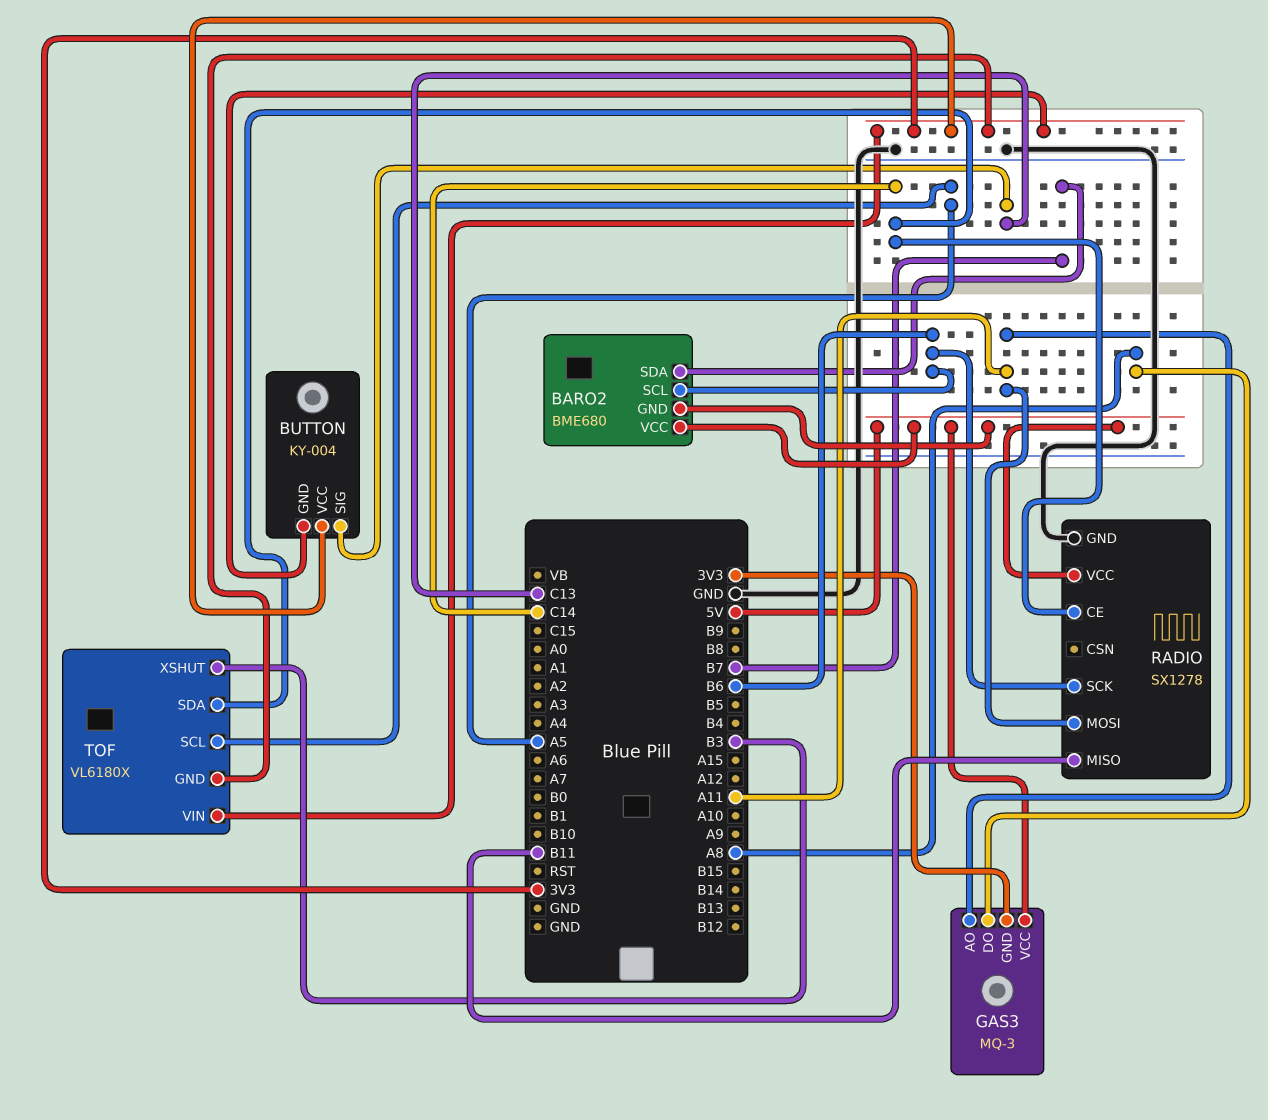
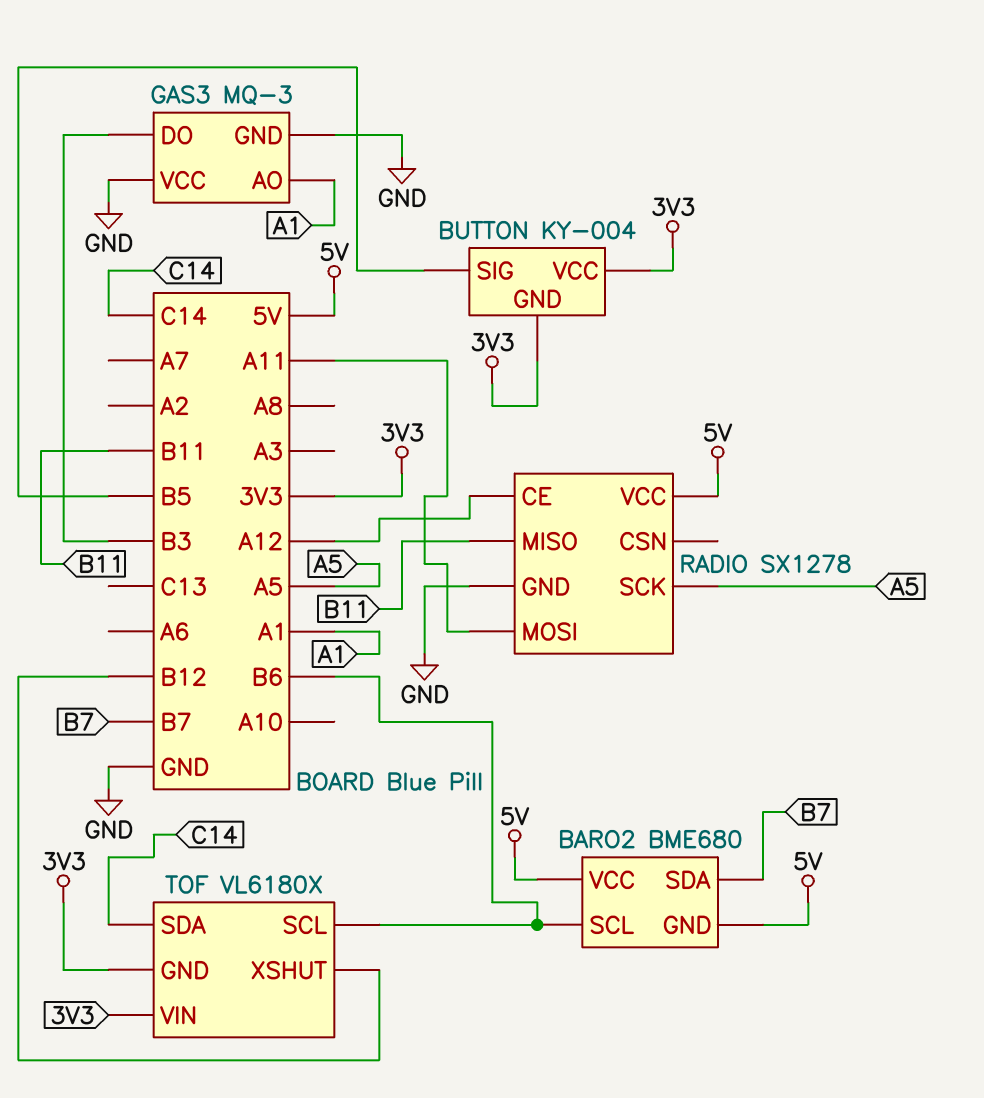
BUTTON pin SIG: C13 -> B5
GAS3 pin AO: A11 -> A1
GAS3 pin DO: A8 -> B3
GAS3 pin GND: 3V3 -> GND
GAS3 pin VCC: 5V -> GND
RADIO pin CE: C14 -> A12
RADIO pin SCK: B6 -> A5
TOF pin SCL: A5 -> B6
TOF pin XSHUT: B3 -> B12

